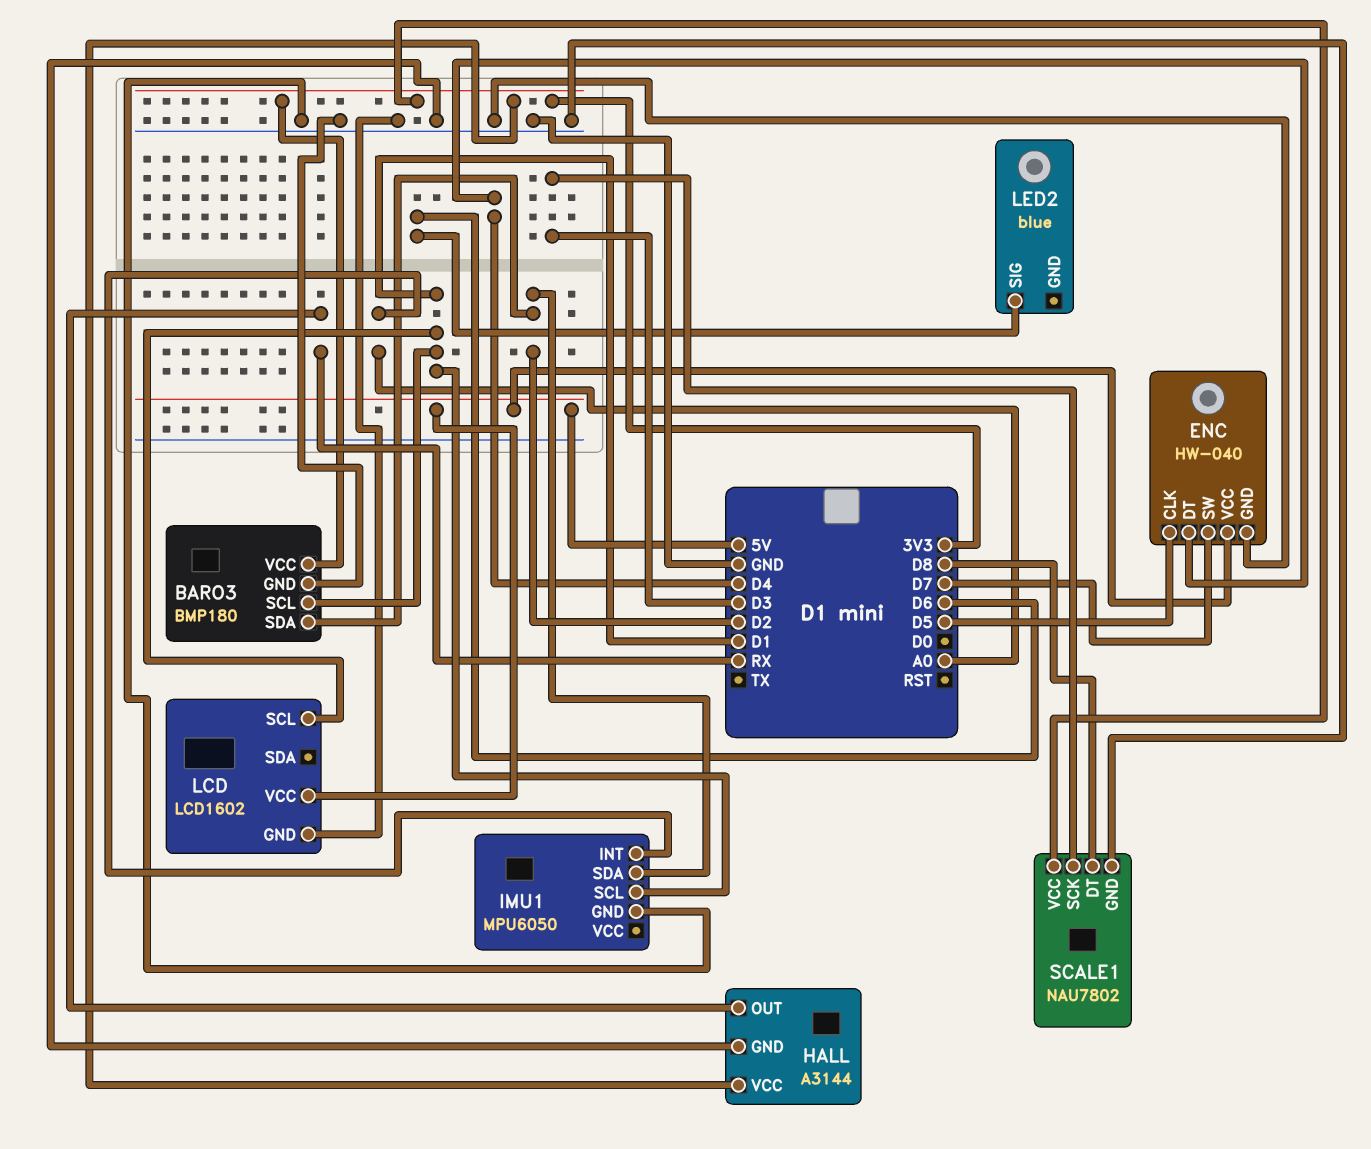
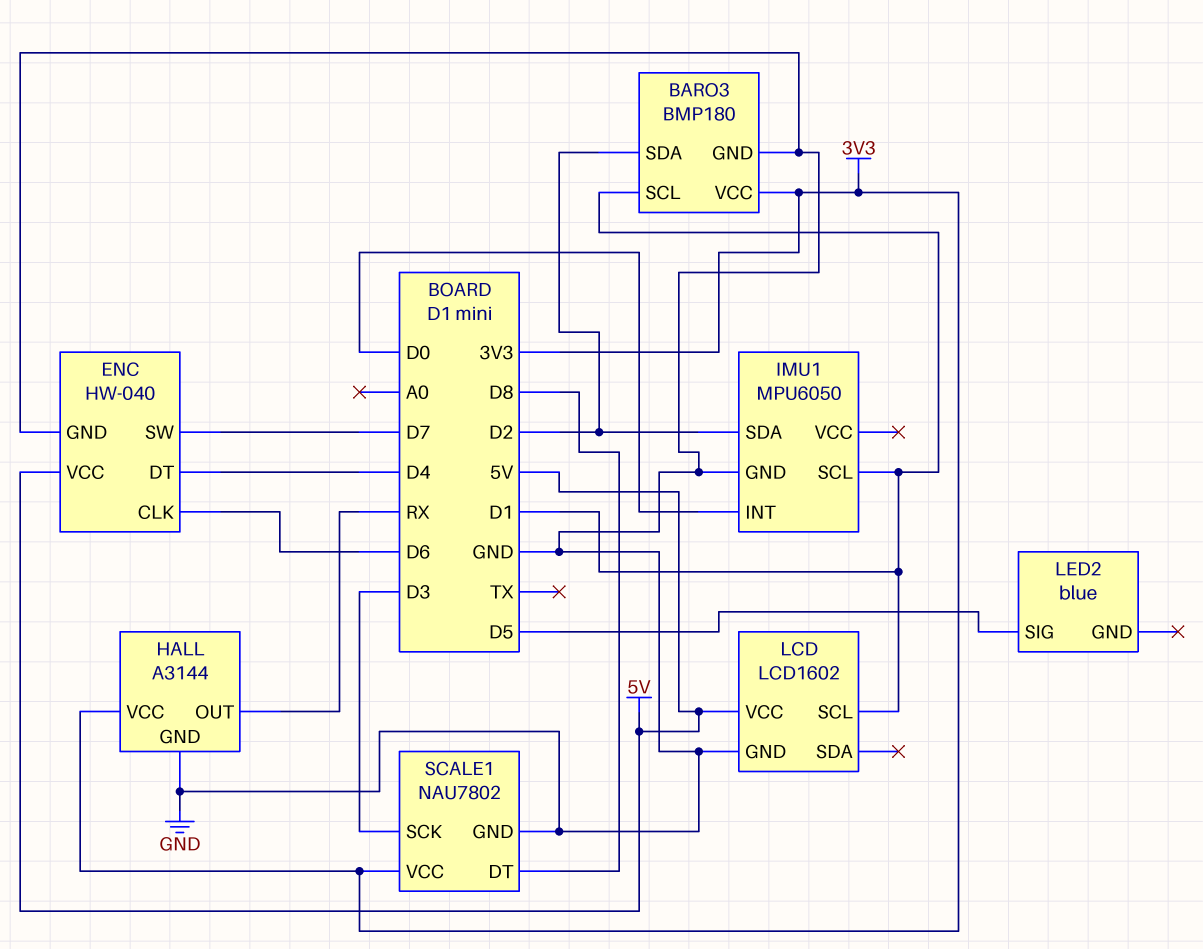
ENC pin CLK: D5 -> D6
IMU1 pin INT: A0 -> D0
LED2 pin SIG: D6 -> D5

